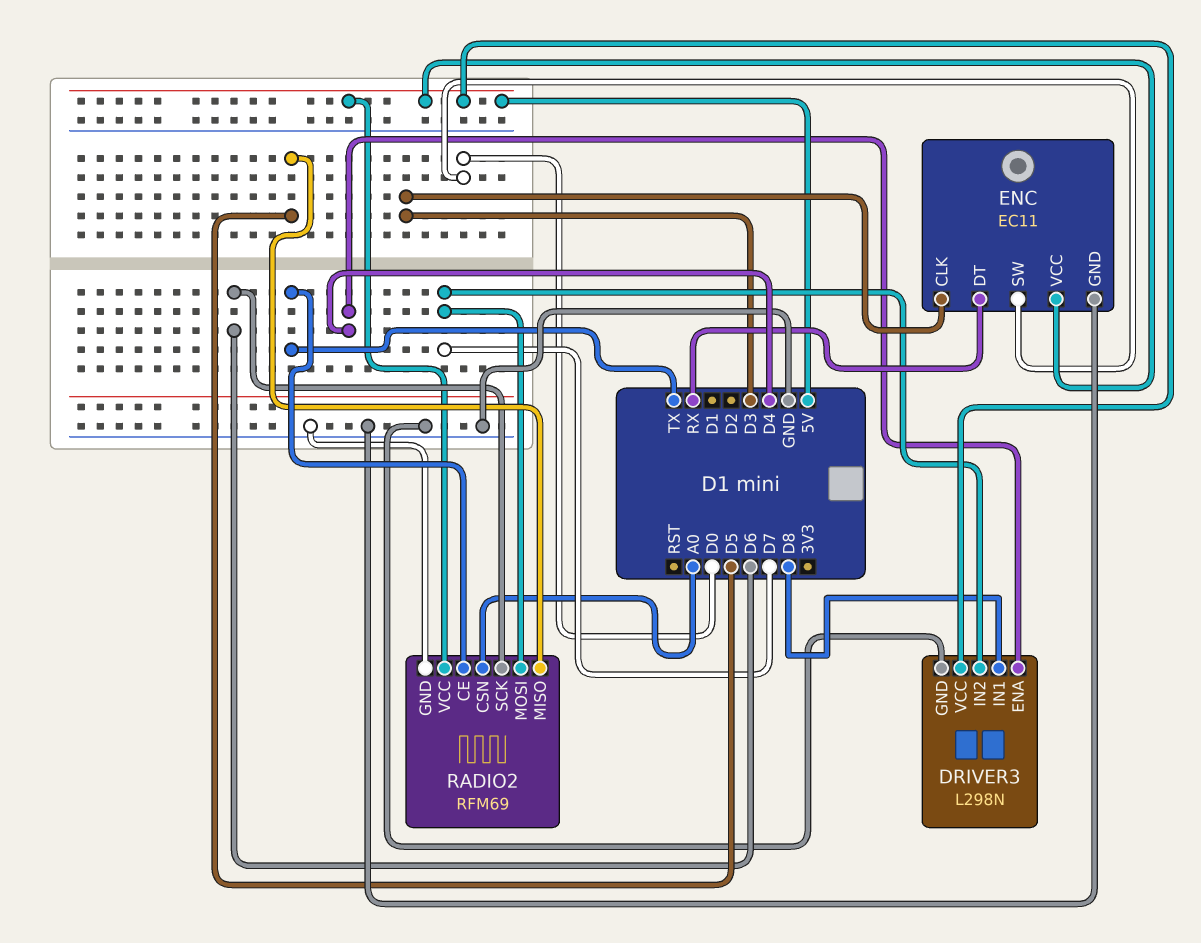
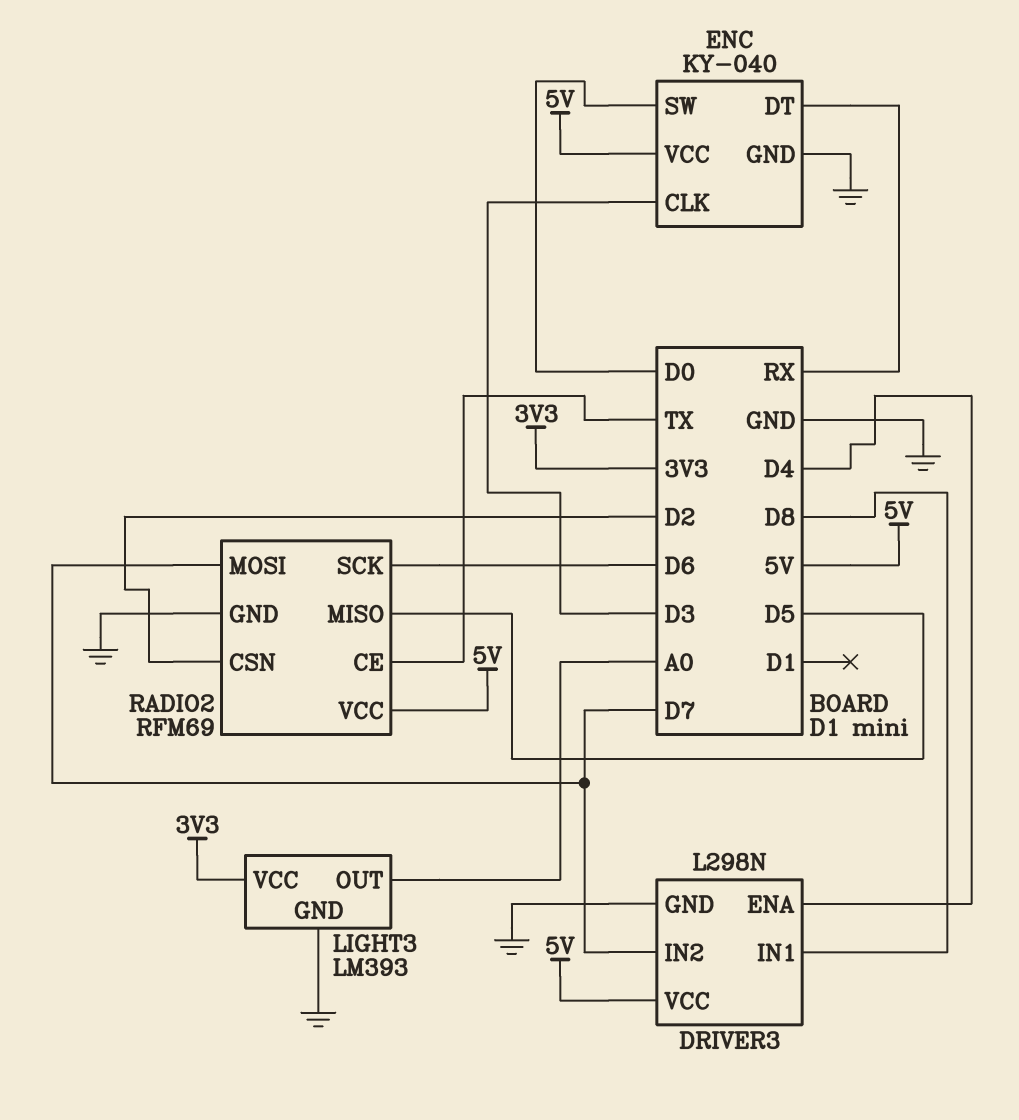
ENC: EC11 -> KY-040
LIGHT3: none -> LM393
LIGHT3 pin GND: none -> GND
LIGHT3 pin OUT: none -> A0
LIGHT3 pin VCC: none -> 3V3
RADIO2 pin CSN: A0 -> D2

